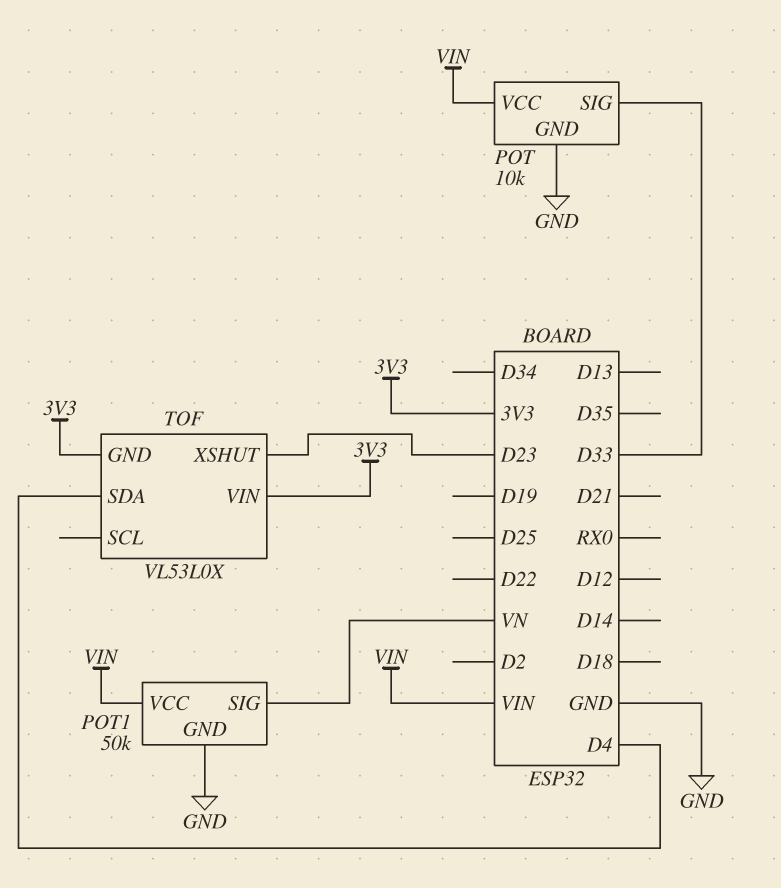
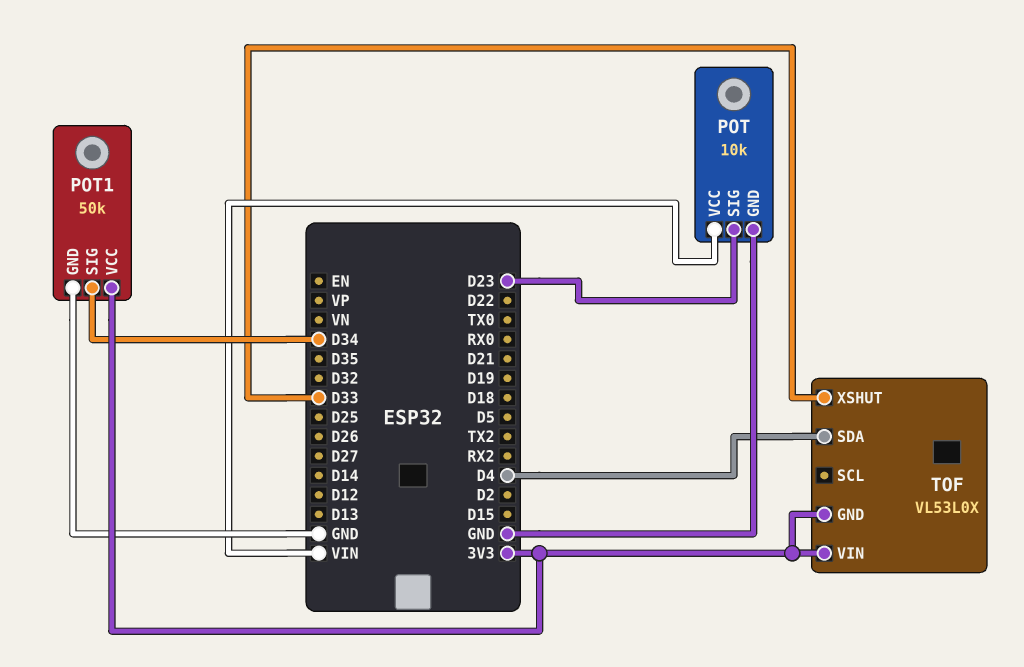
POT pin SIG: D33 -> D23
POT1 pin SIG: VN -> D34
POT1 pin VCC: VIN -> 3V3
TOF pin XSHUT: D23 -> D33

